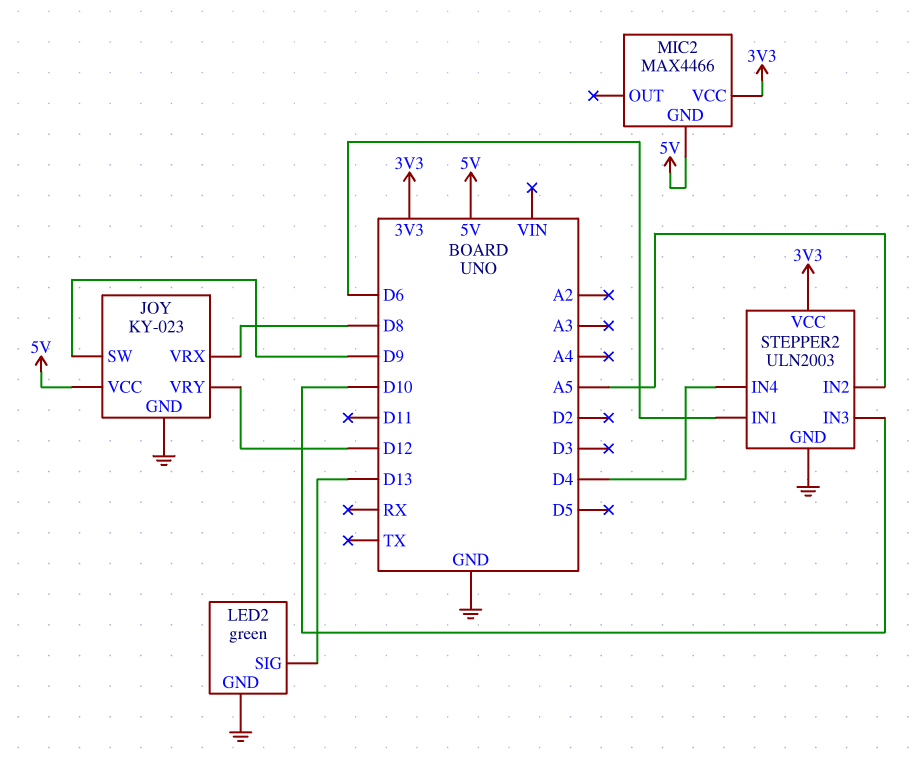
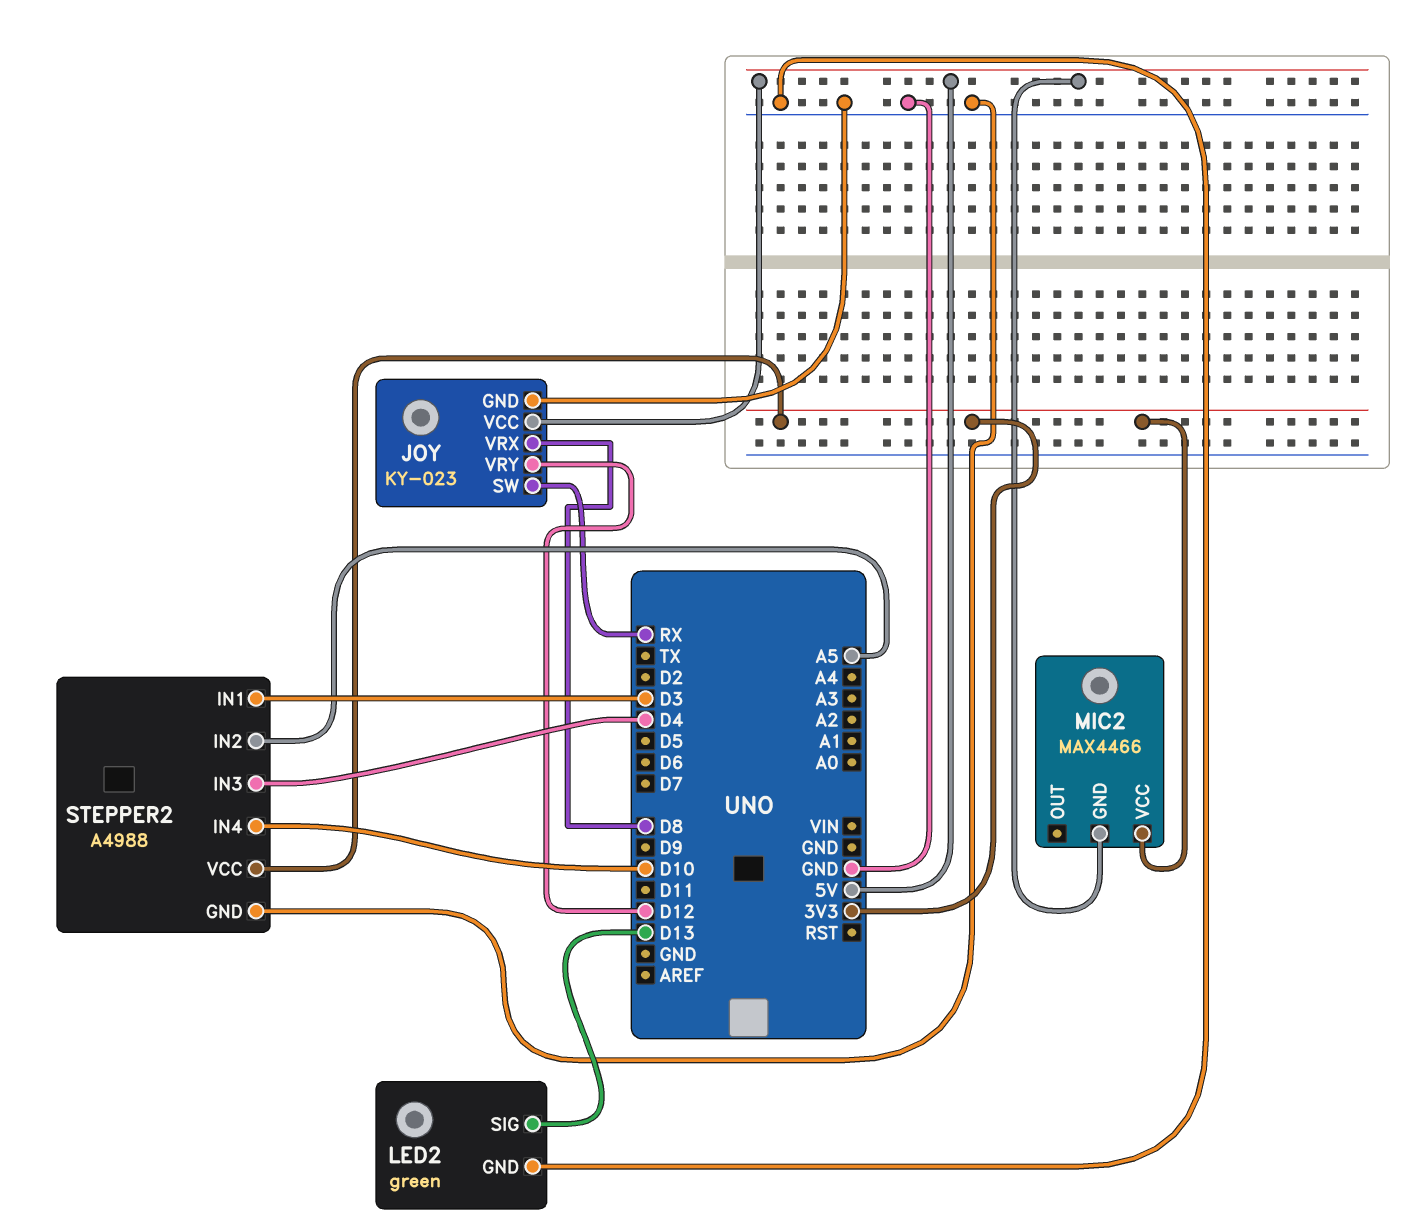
JOY pin SW: D9 -> RX
STEPPER2: ULN2003 -> A4988
STEPPER2 pin IN1: D6 -> D3
STEPPER2 pin IN3: D10 -> D4
STEPPER2 pin IN4: D4 -> D10

